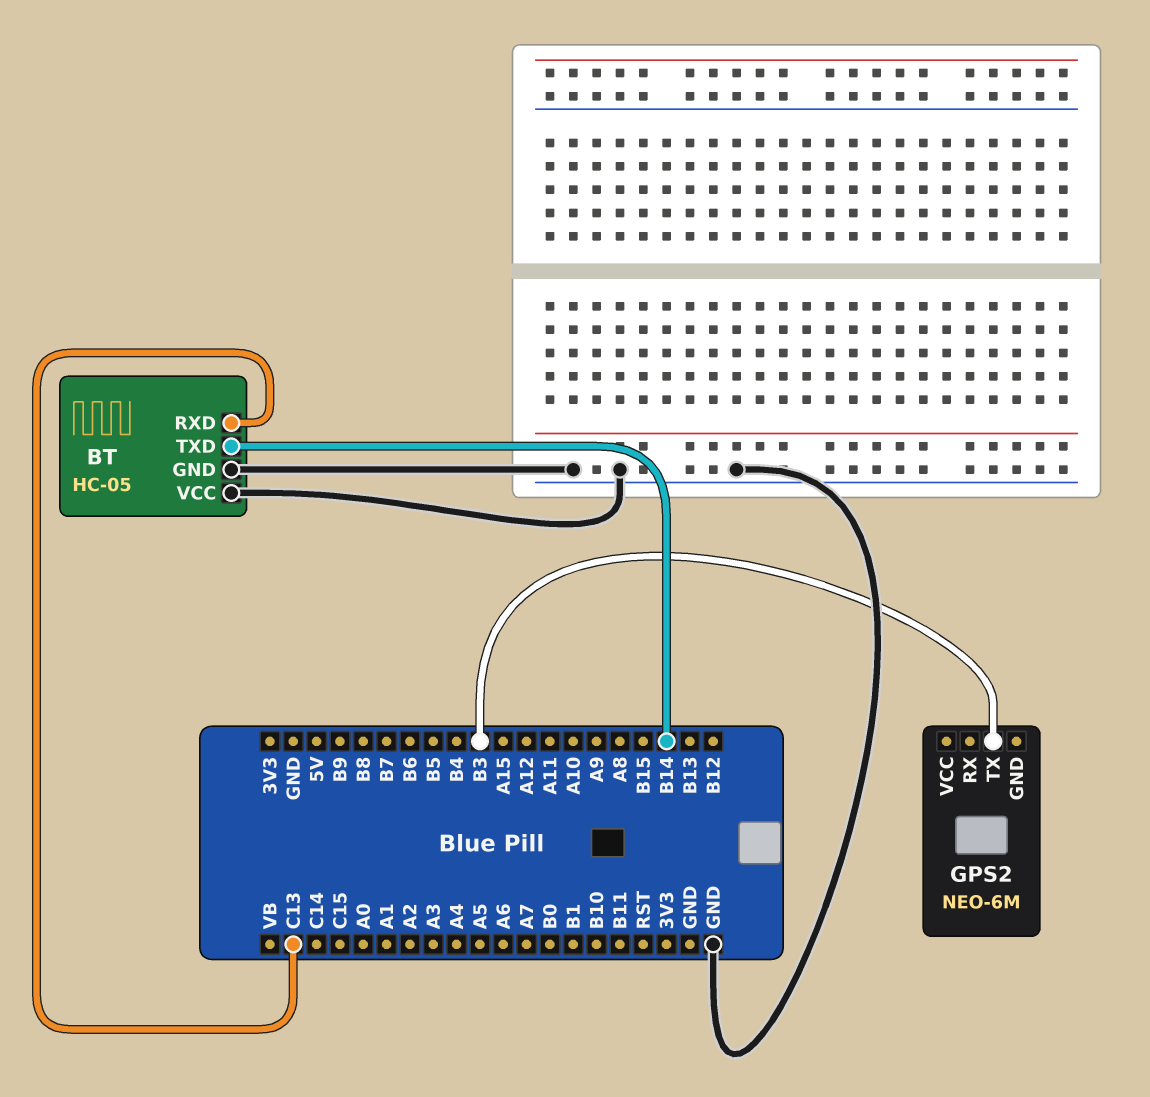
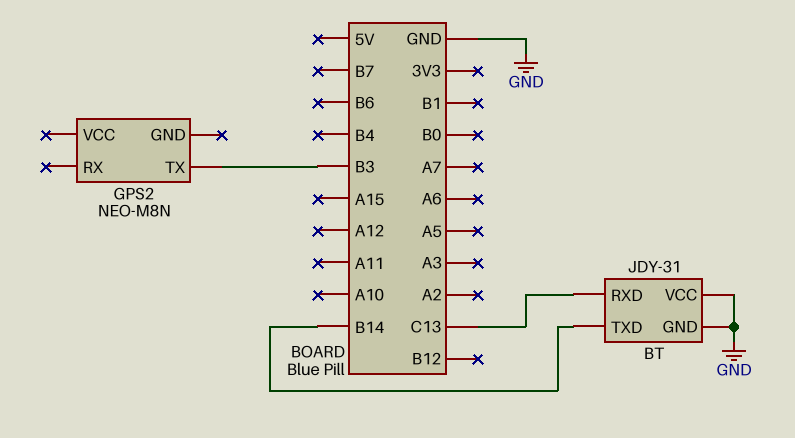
BT: HC-05 -> JDY-31
GPS2: NEO-6M -> NEO-M8N

